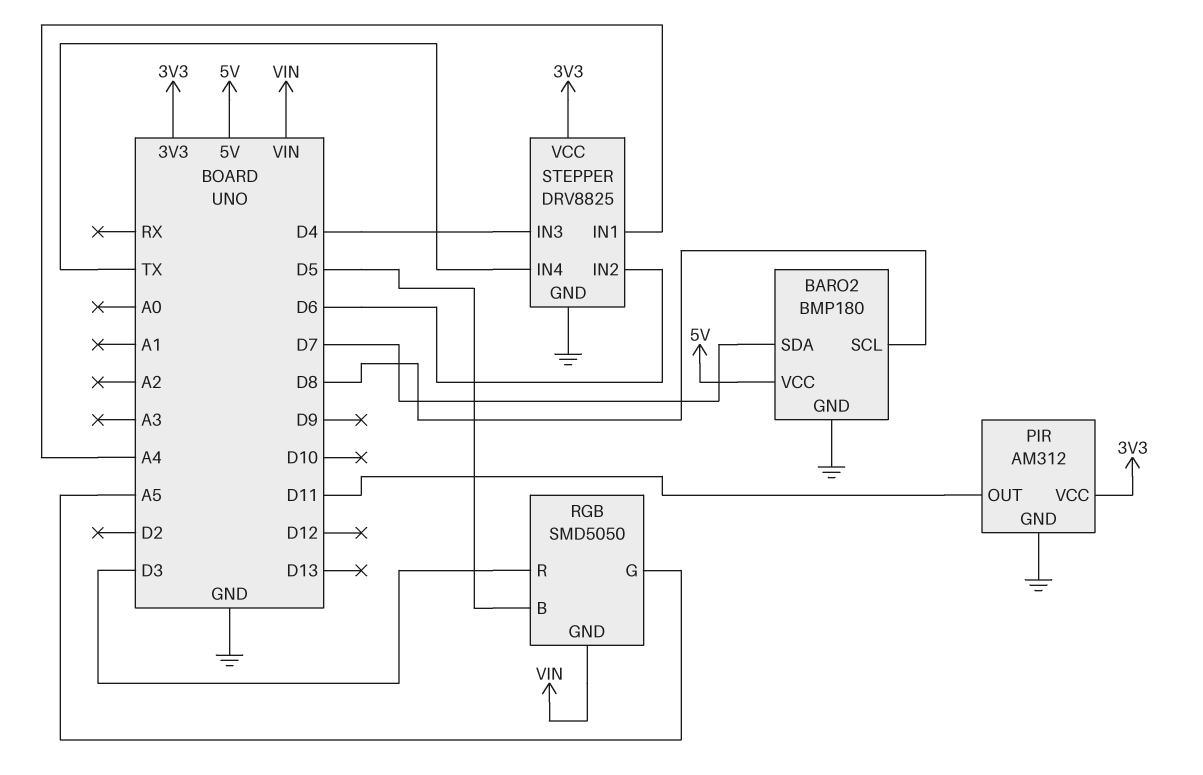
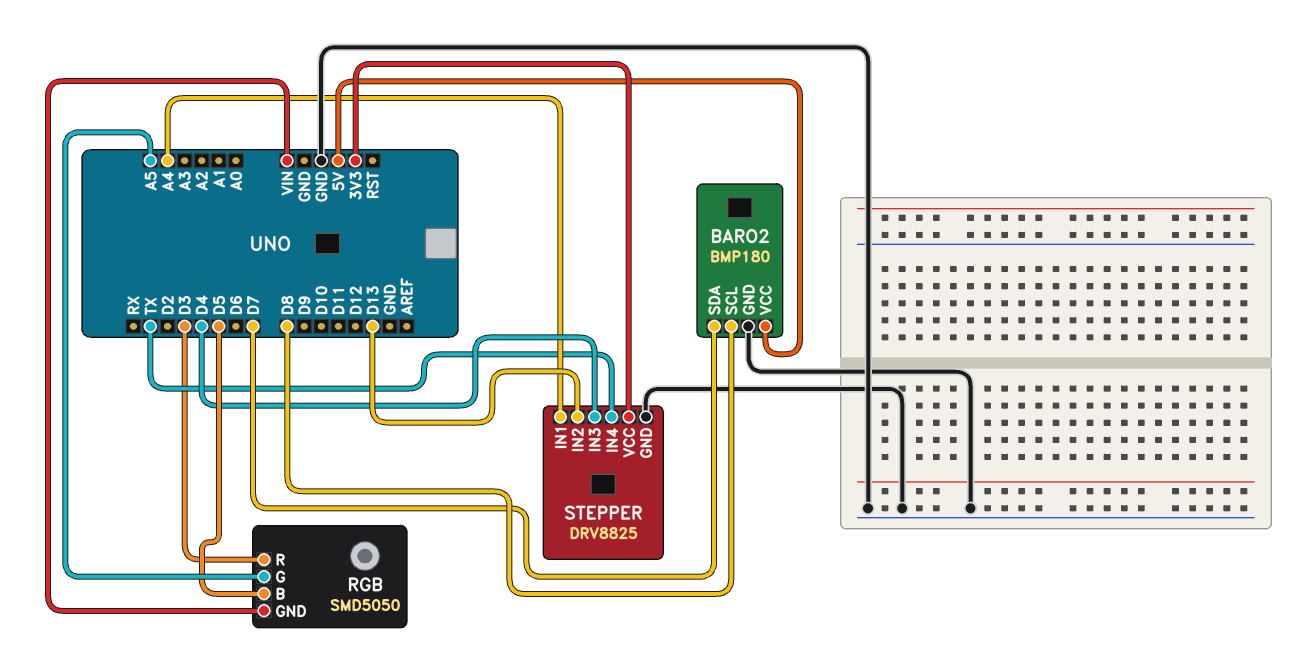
PIR: AM312 -> none
PIR pin GND: GND -> none
PIR pin OUT: D11 -> none
PIR pin VCC: 3V3 -> none
STEPPER pin IN2: D6 -> D13

